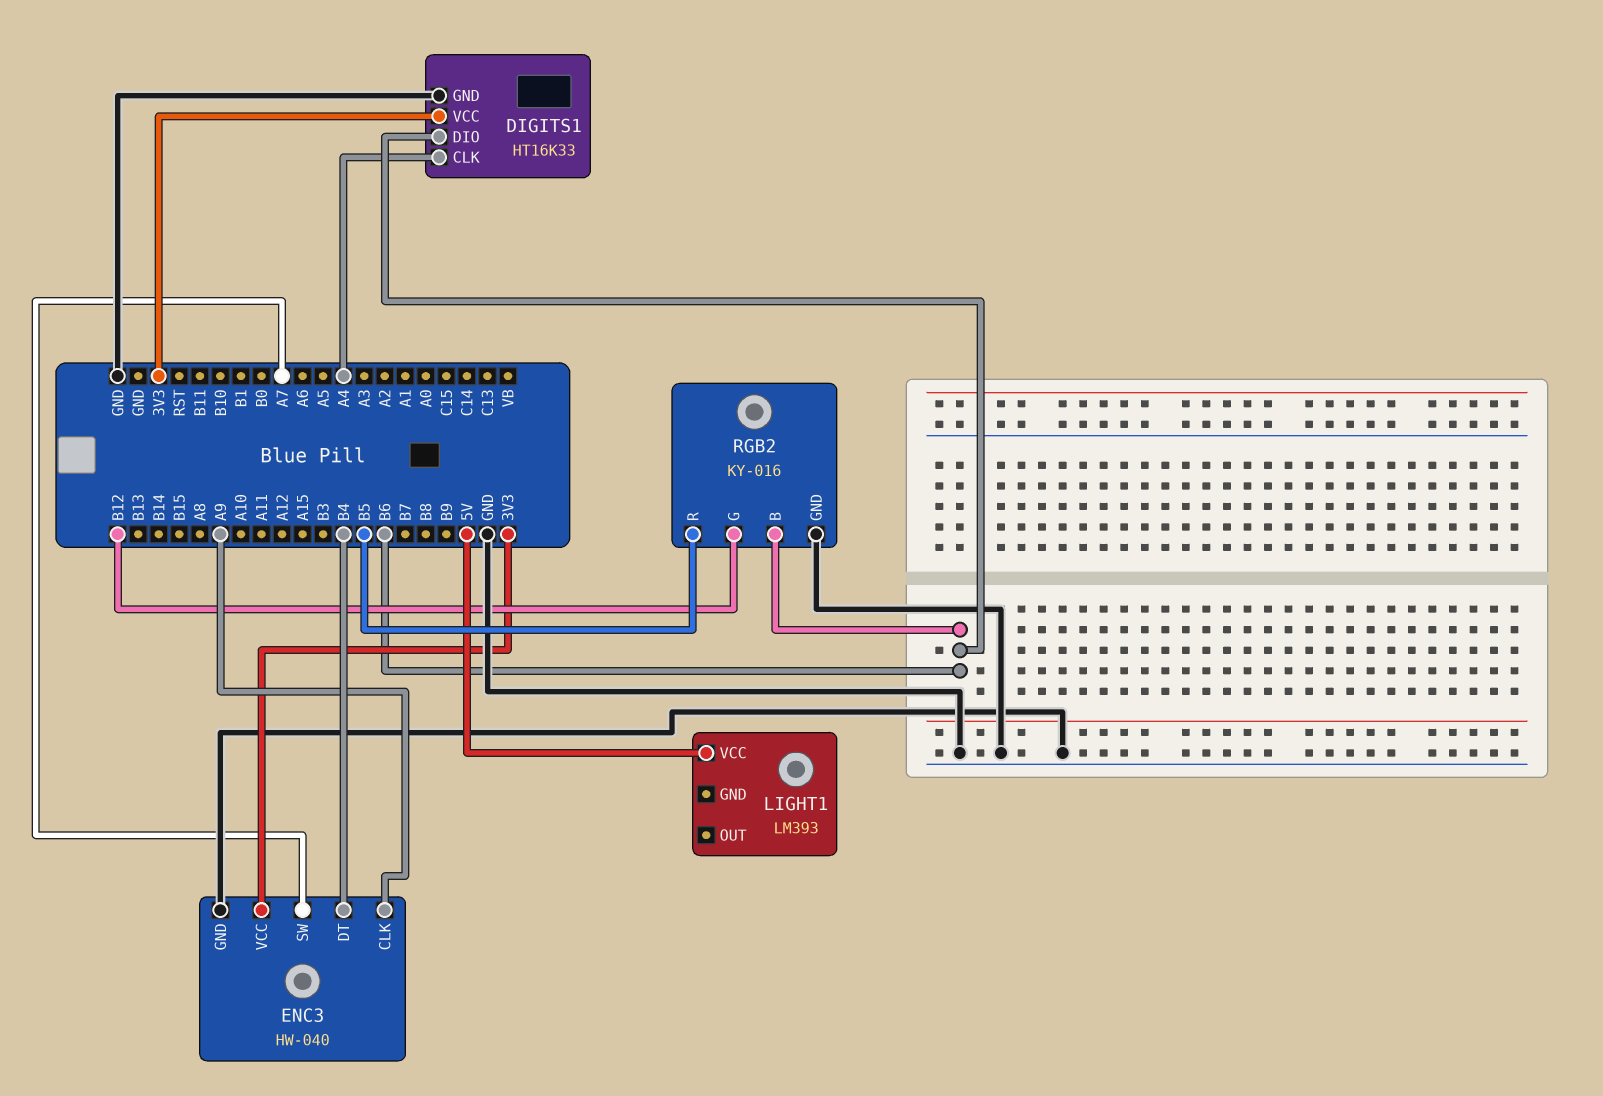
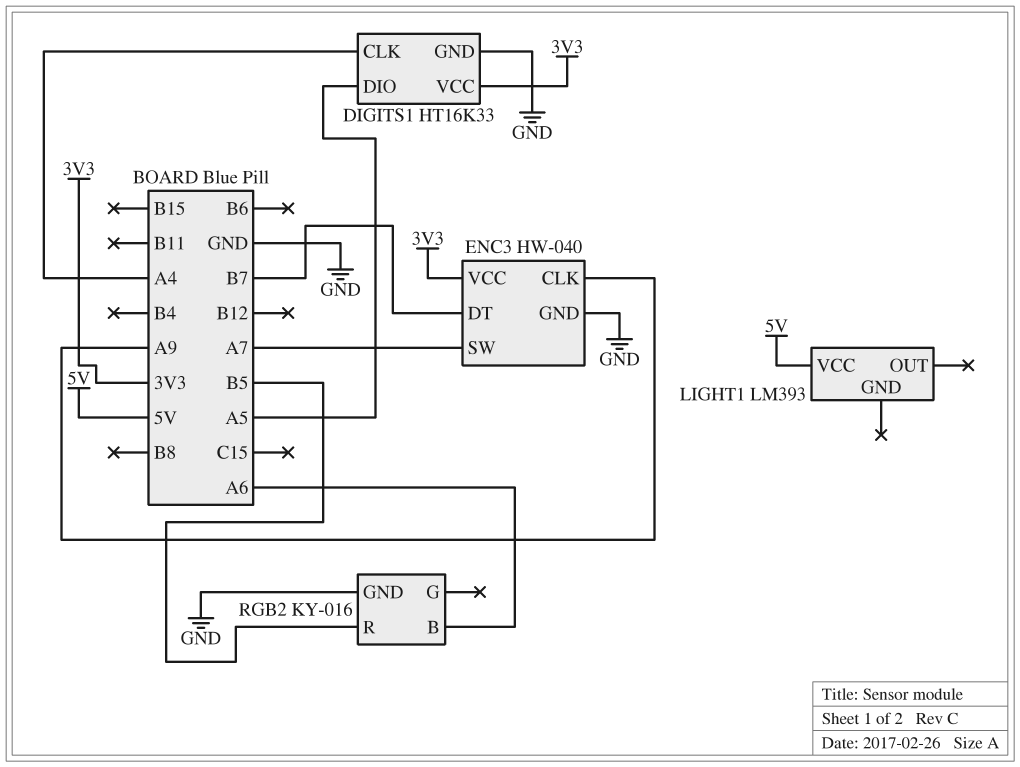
DIGITS1 pin DIO: B6 -> A5
ENC3 pin DT: B4 -> B7
RGB2 pin B: B6 -> A6
RGB2 pin G: B12 -> none

